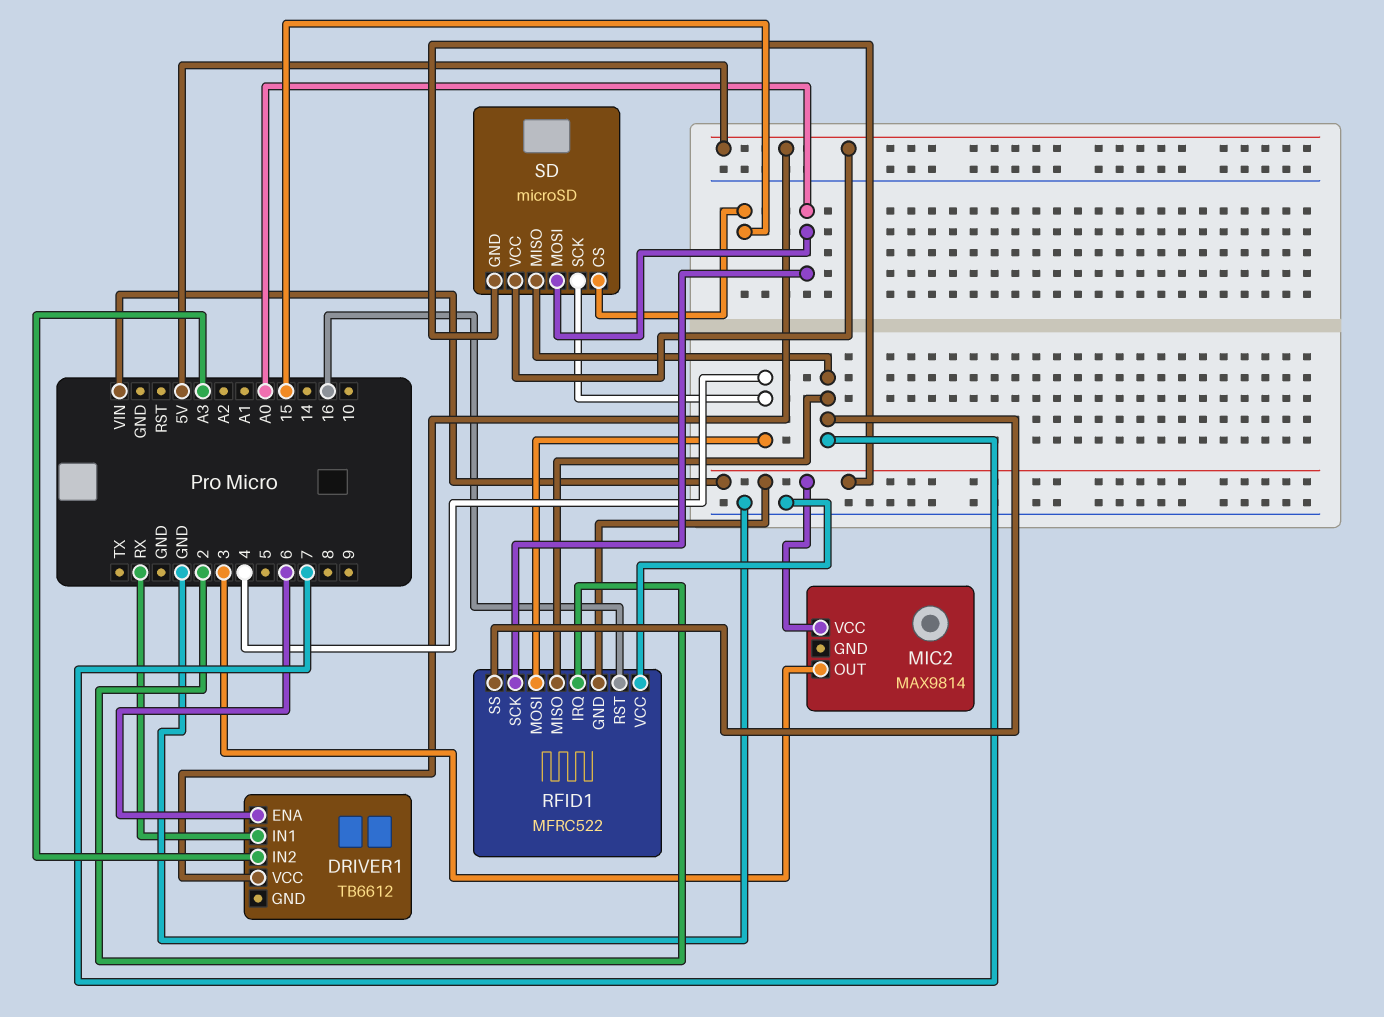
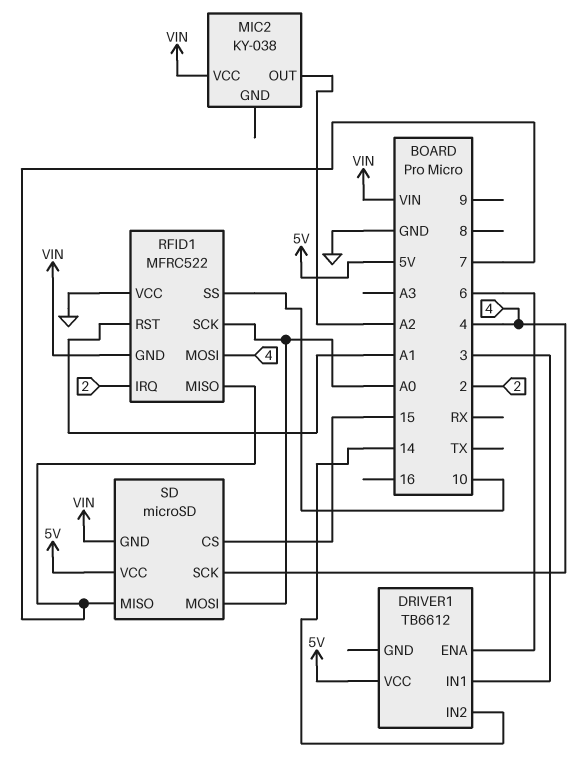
DRIVER1 pin IN1: RX -> 3
DRIVER1 pin IN2: A3 -> 14
MIC2: MAX9814 -> KY-038
MIC2 pin OUT: 3 -> A2
RFID1 pin RST: 16 -> A1
RFID1 pin SS: 7 -> 10

